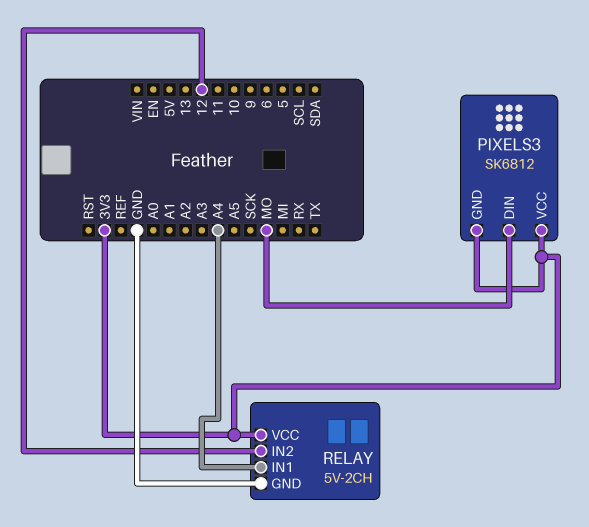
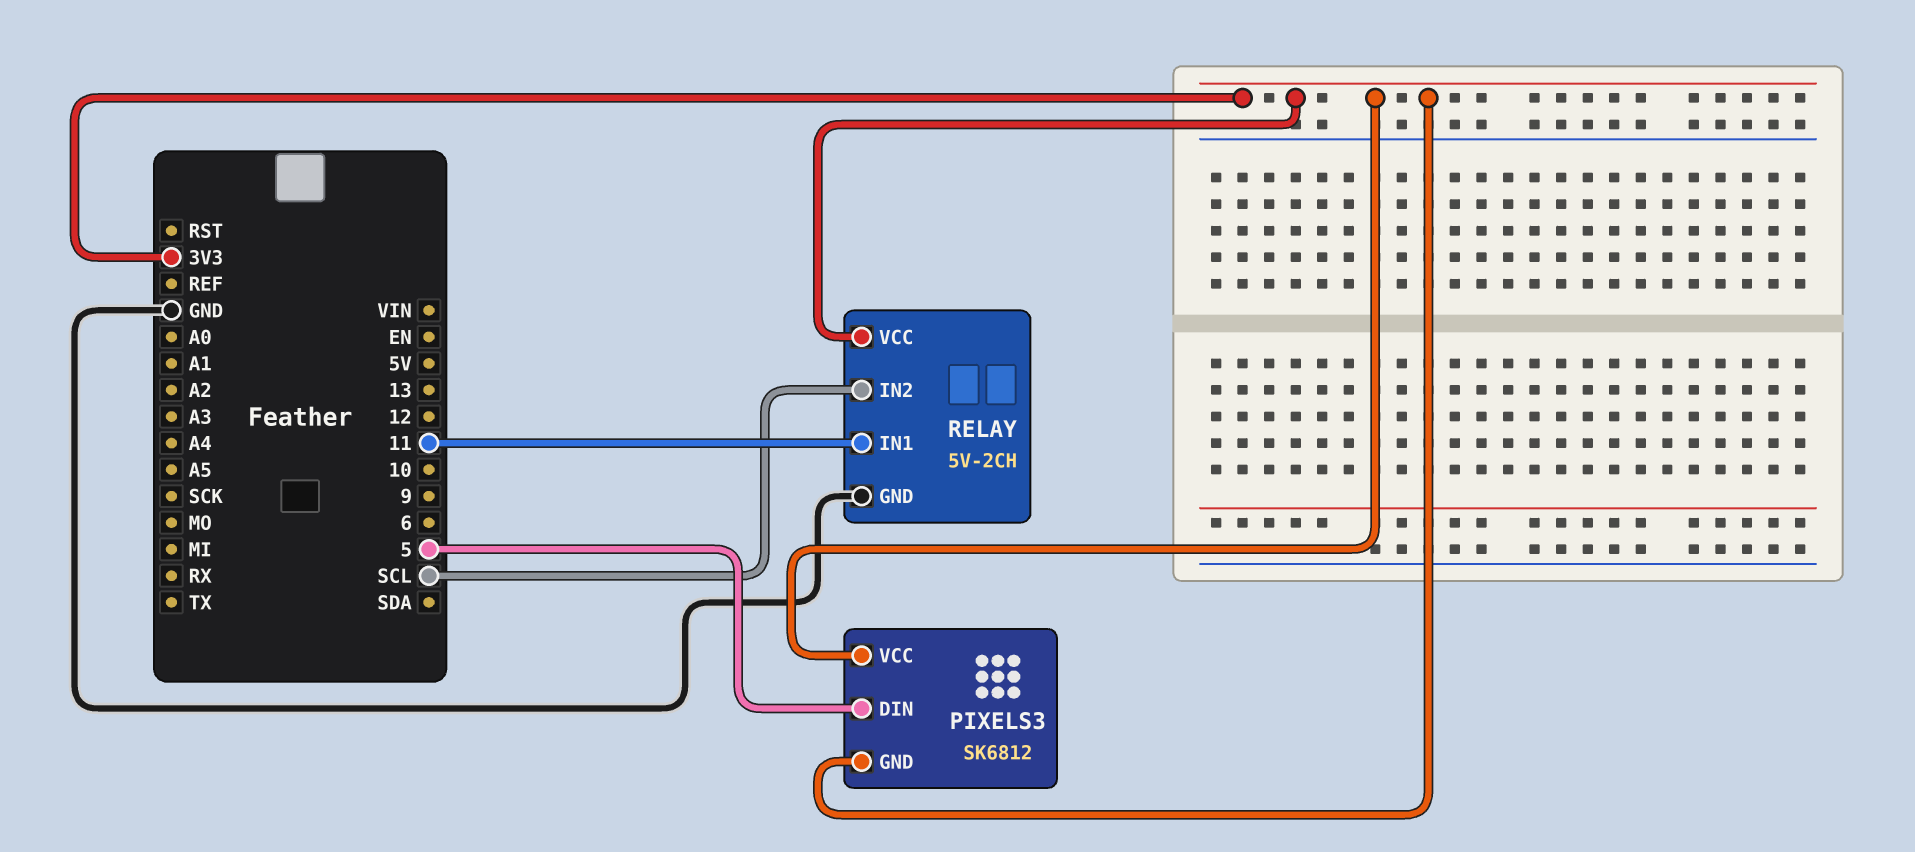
PIXELS3 pin DIN: MO -> 5
RELAY pin IN1: A4 -> 11
RELAY pin IN2: 12 -> SCL

